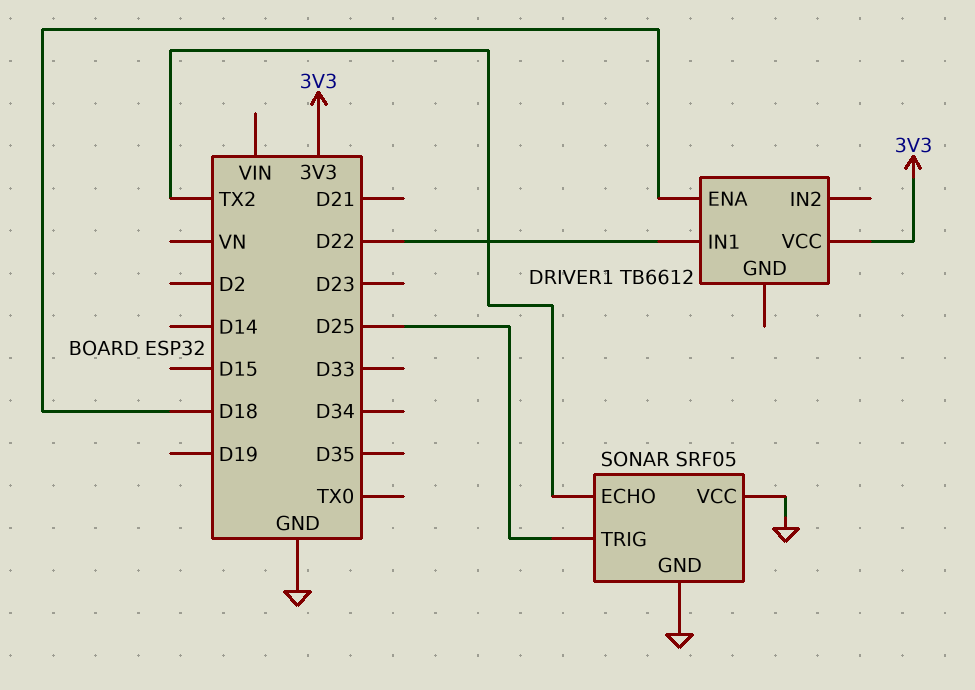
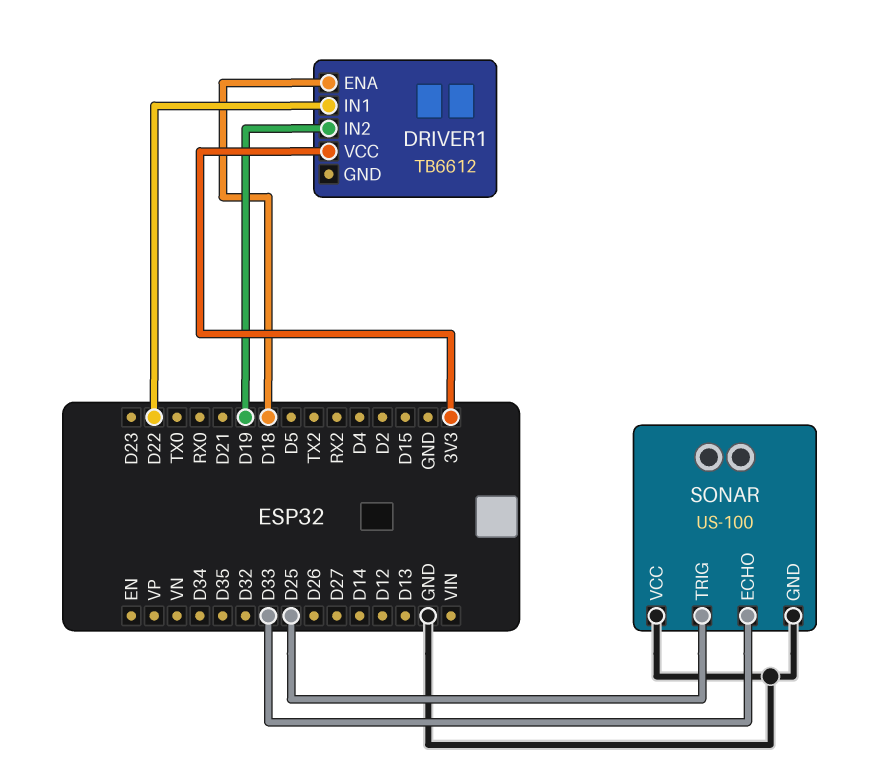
DRIVER1 pin IN2: none -> D19
SONAR: SRF05 -> US-100
SONAR pin ECHO: TX2 -> D33

